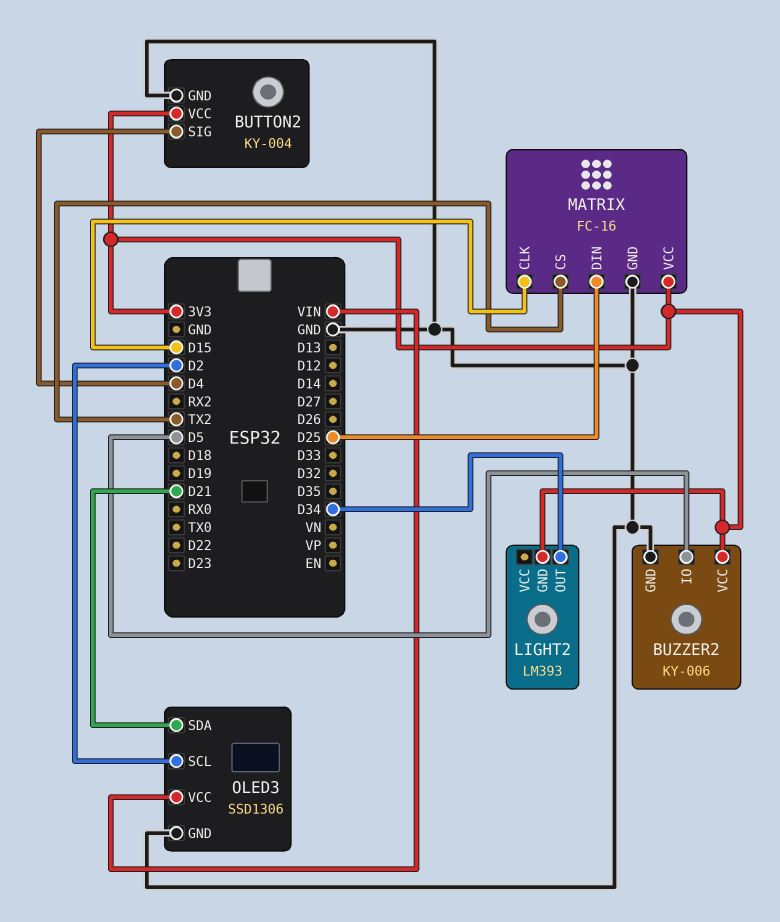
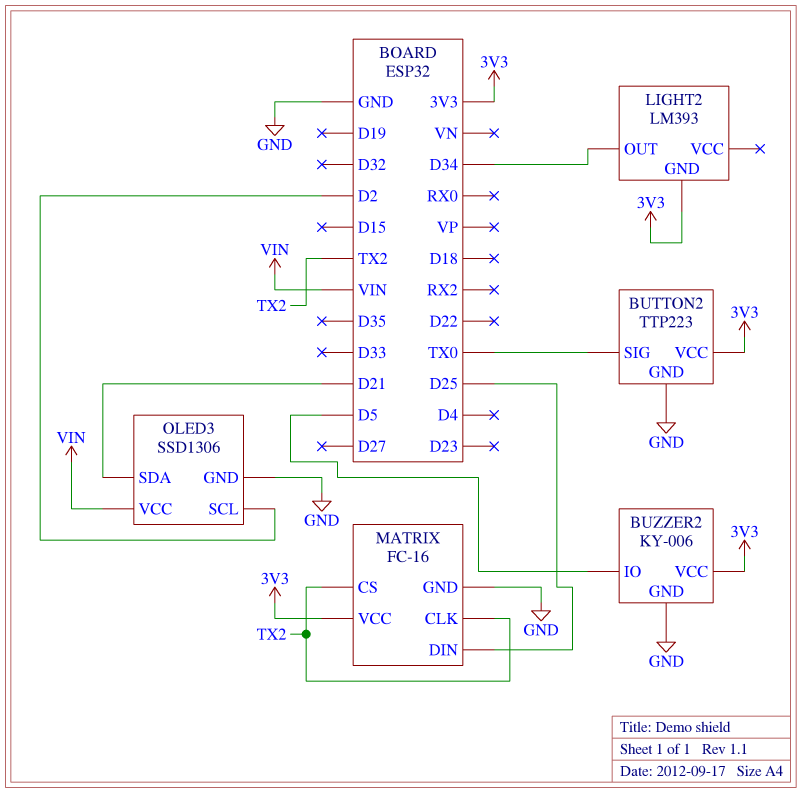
BUTTON2: KY-004 -> TTP223
BUTTON2 pin SIG: D4 -> TX0
MATRIX pin CLK: D15 -> TX2

